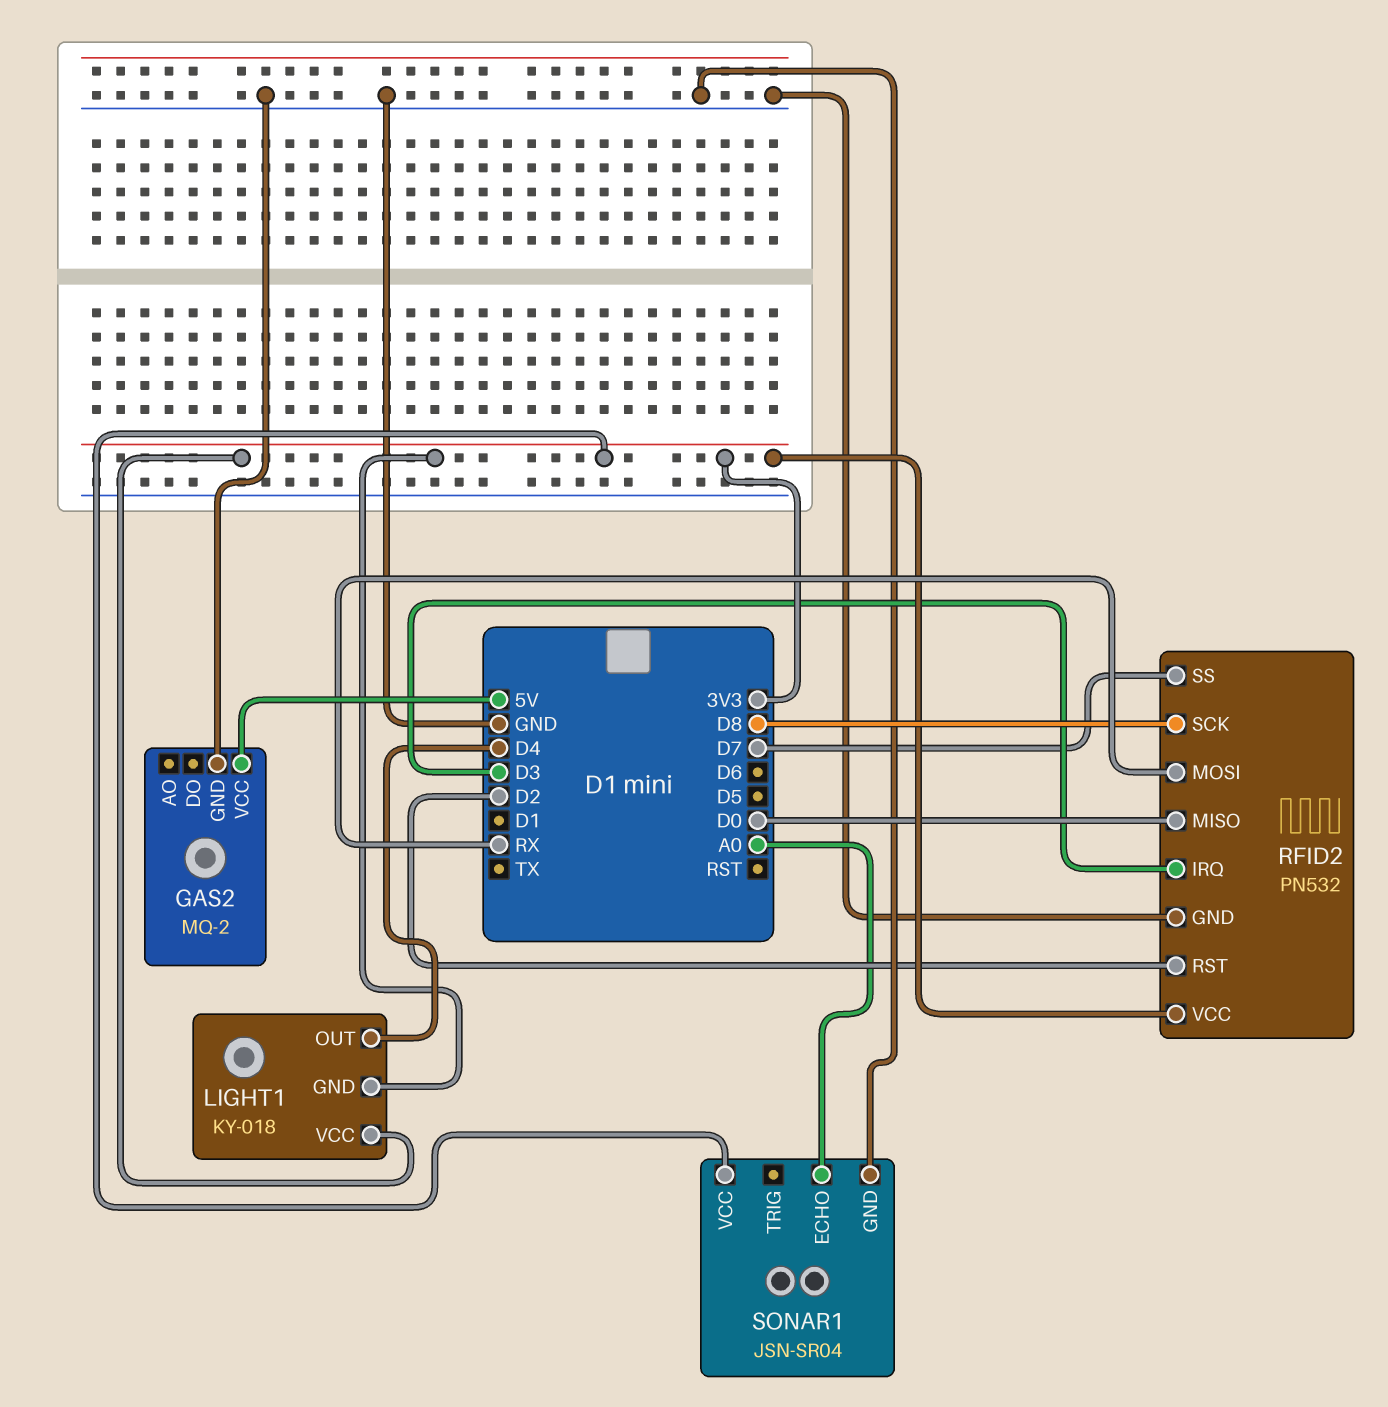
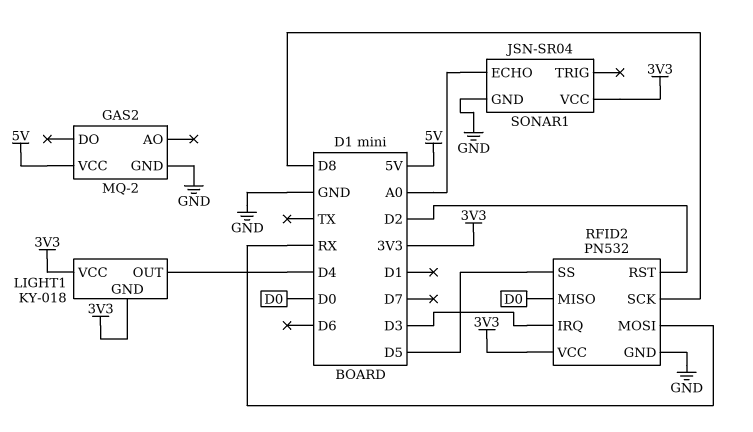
RFID2 pin SS: D7 -> D5

